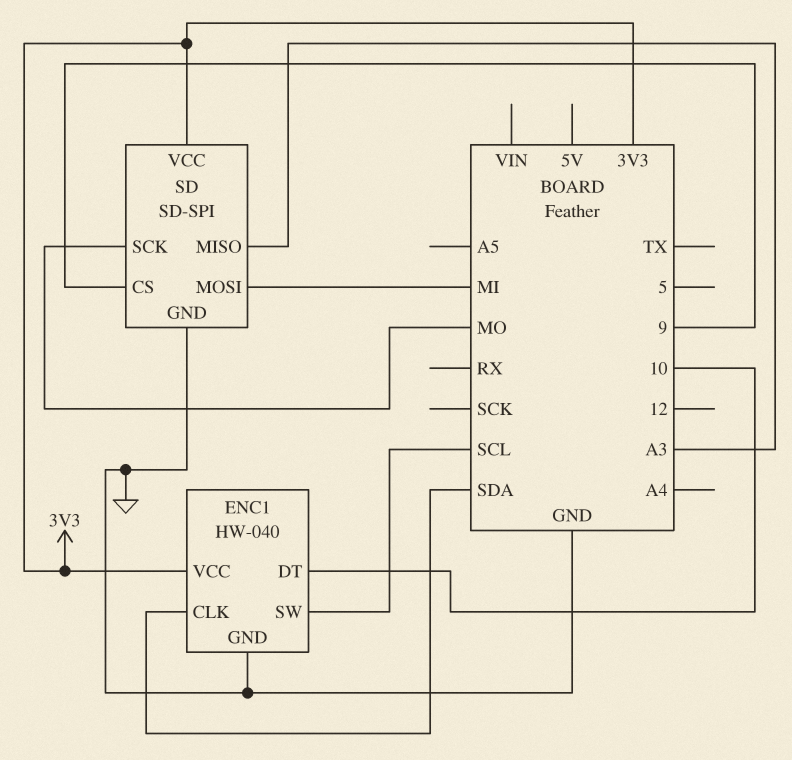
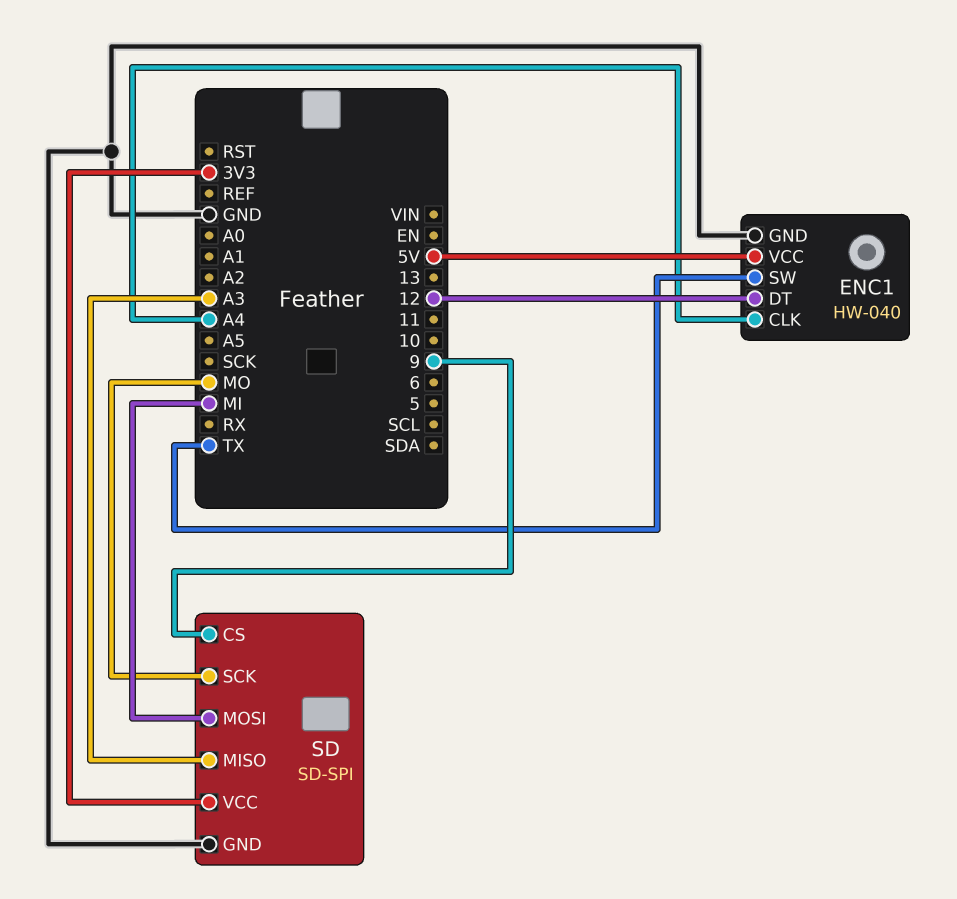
ENC1 pin CLK: SDA -> A4
ENC1 pin DT: 10 -> 12
ENC1 pin SW: SCL -> TX
ENC1 pin VCC: 3V3 -> 5V

